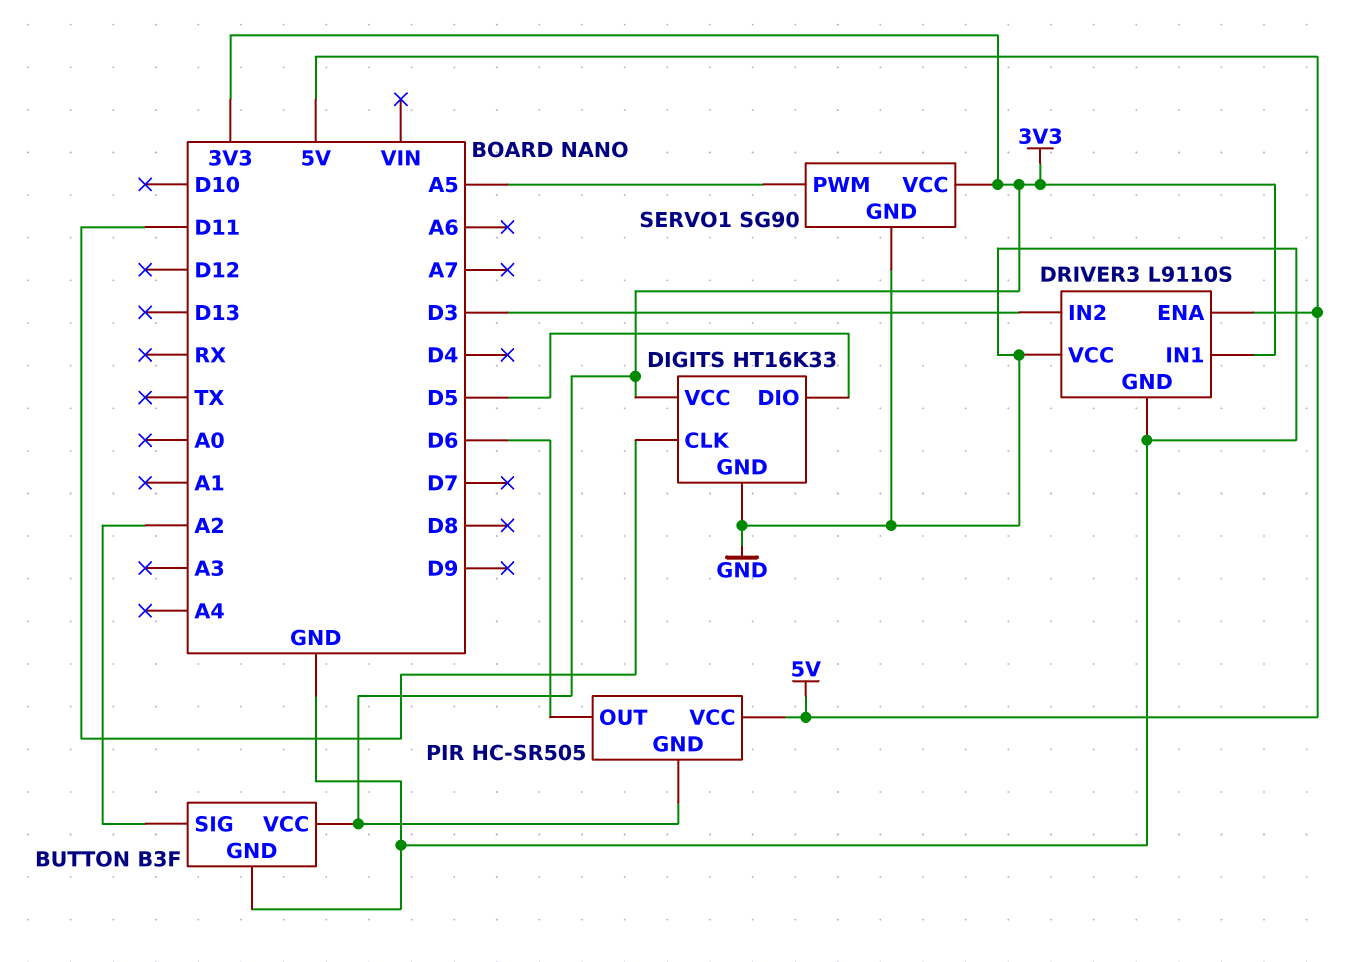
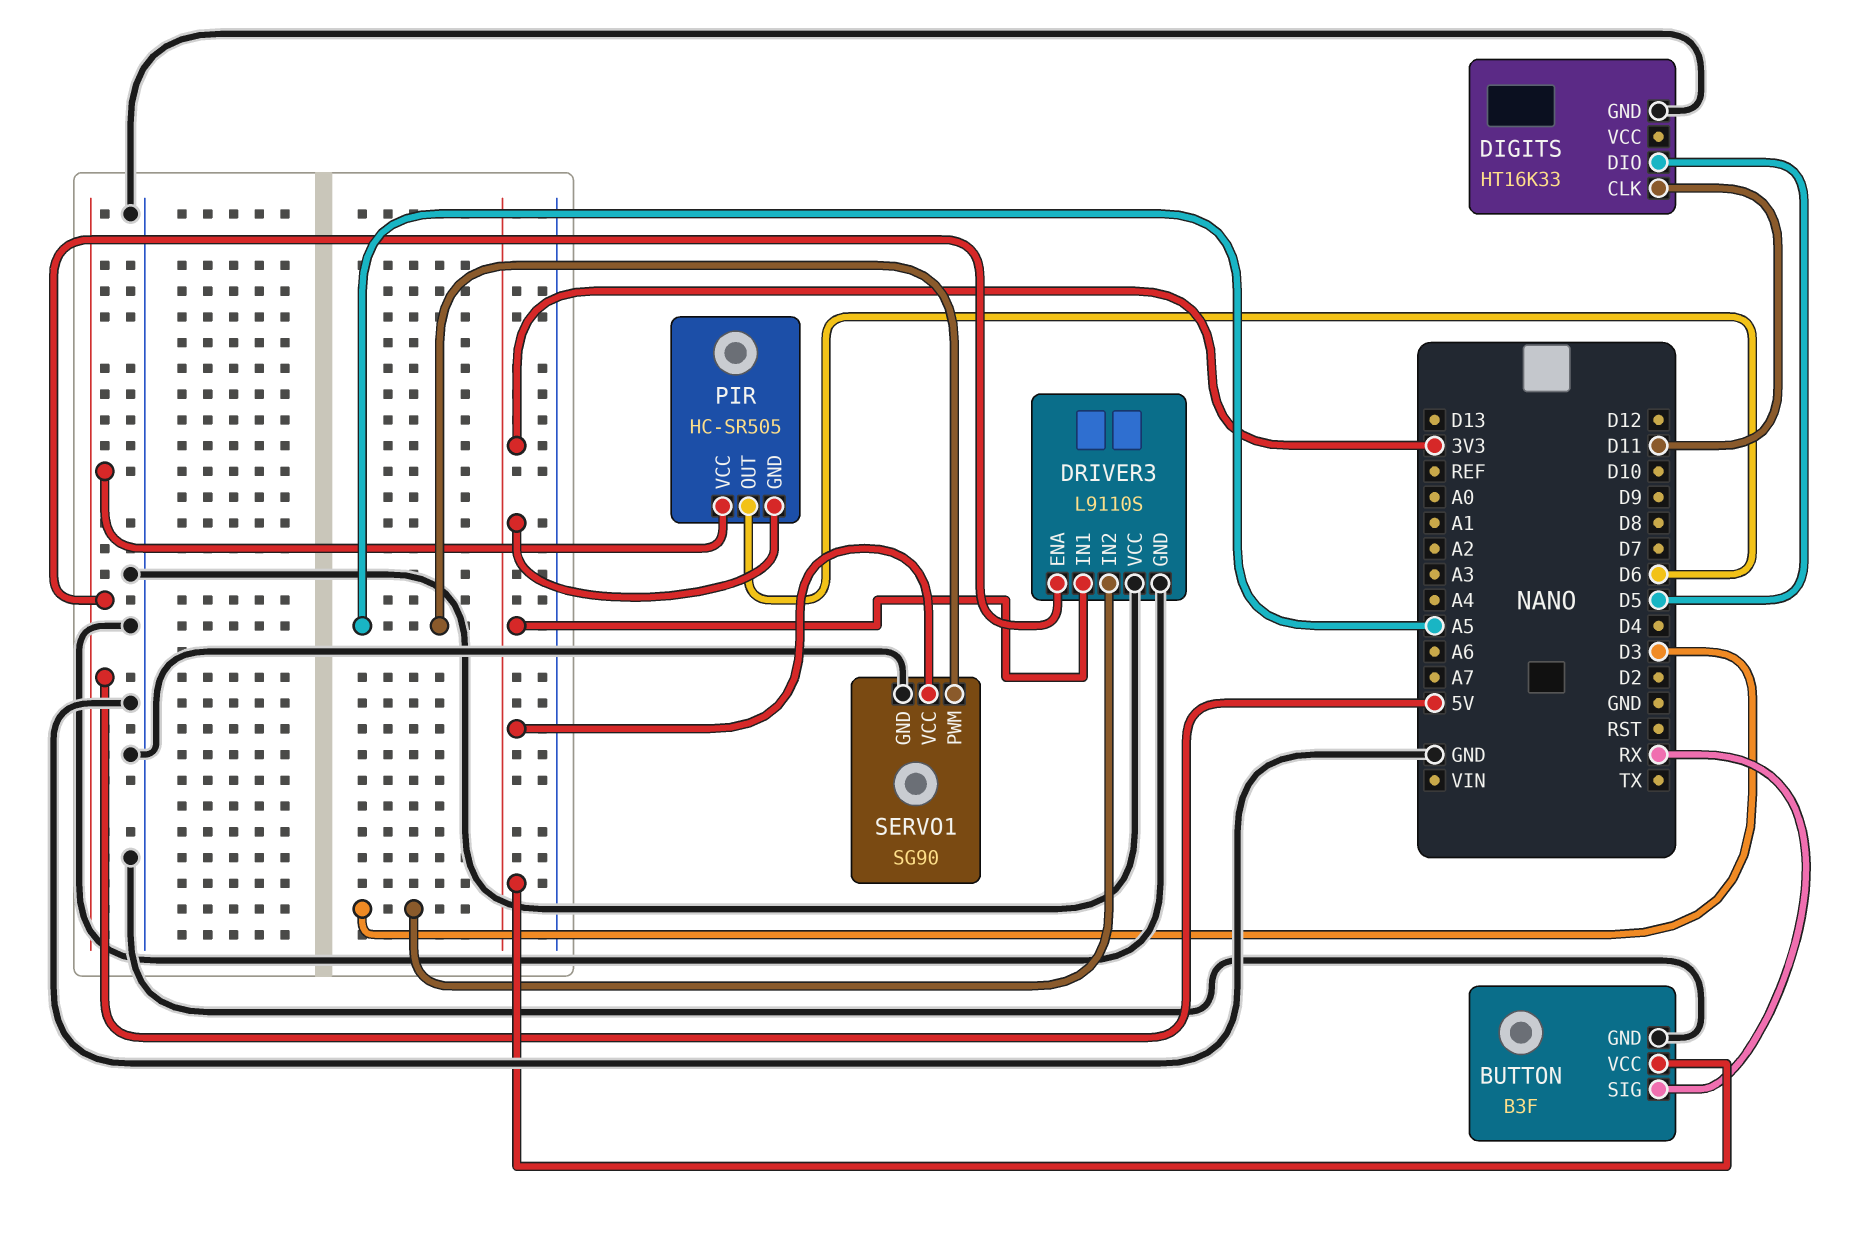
BUTTON pin SIG: A2 -> RX
DIGITS pin VCC: 3V3 -> none

